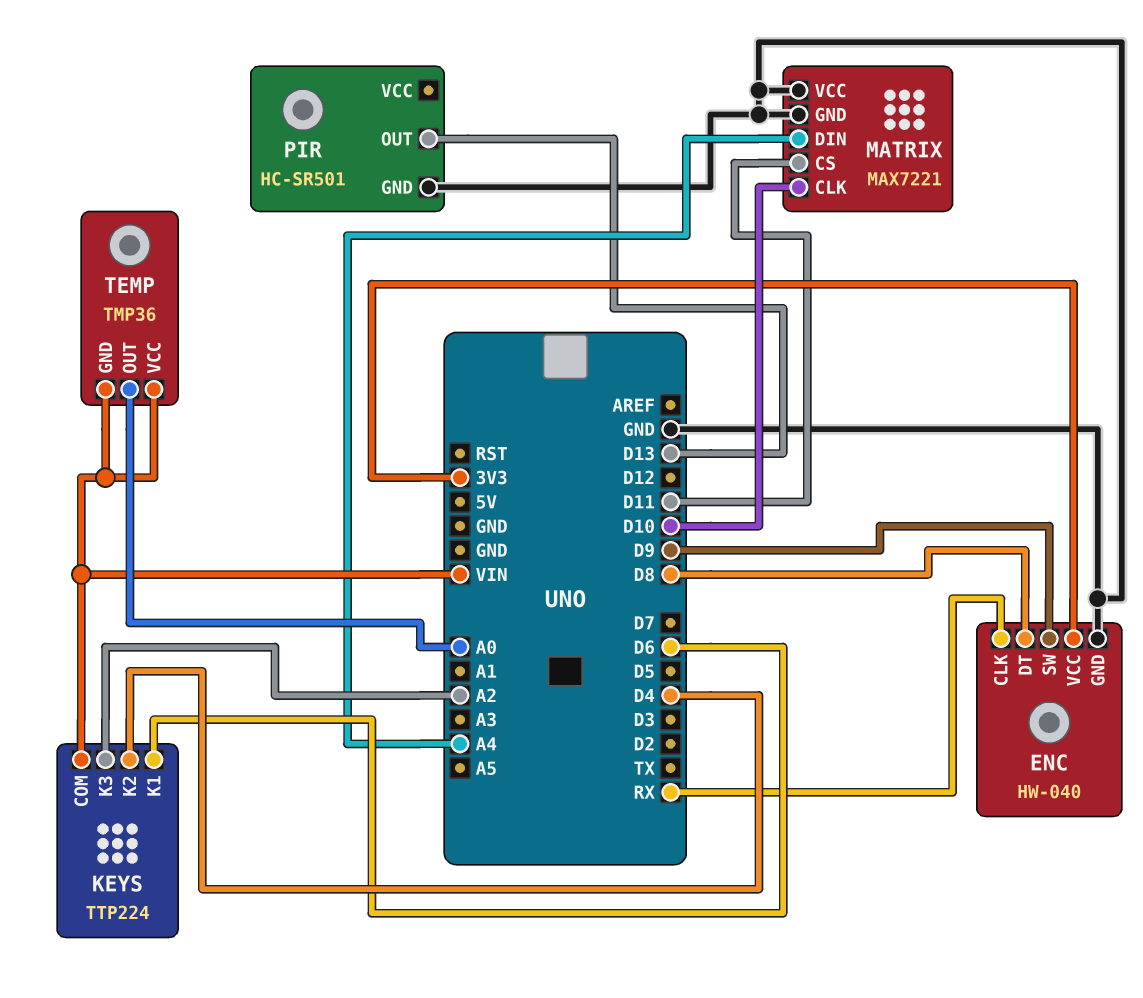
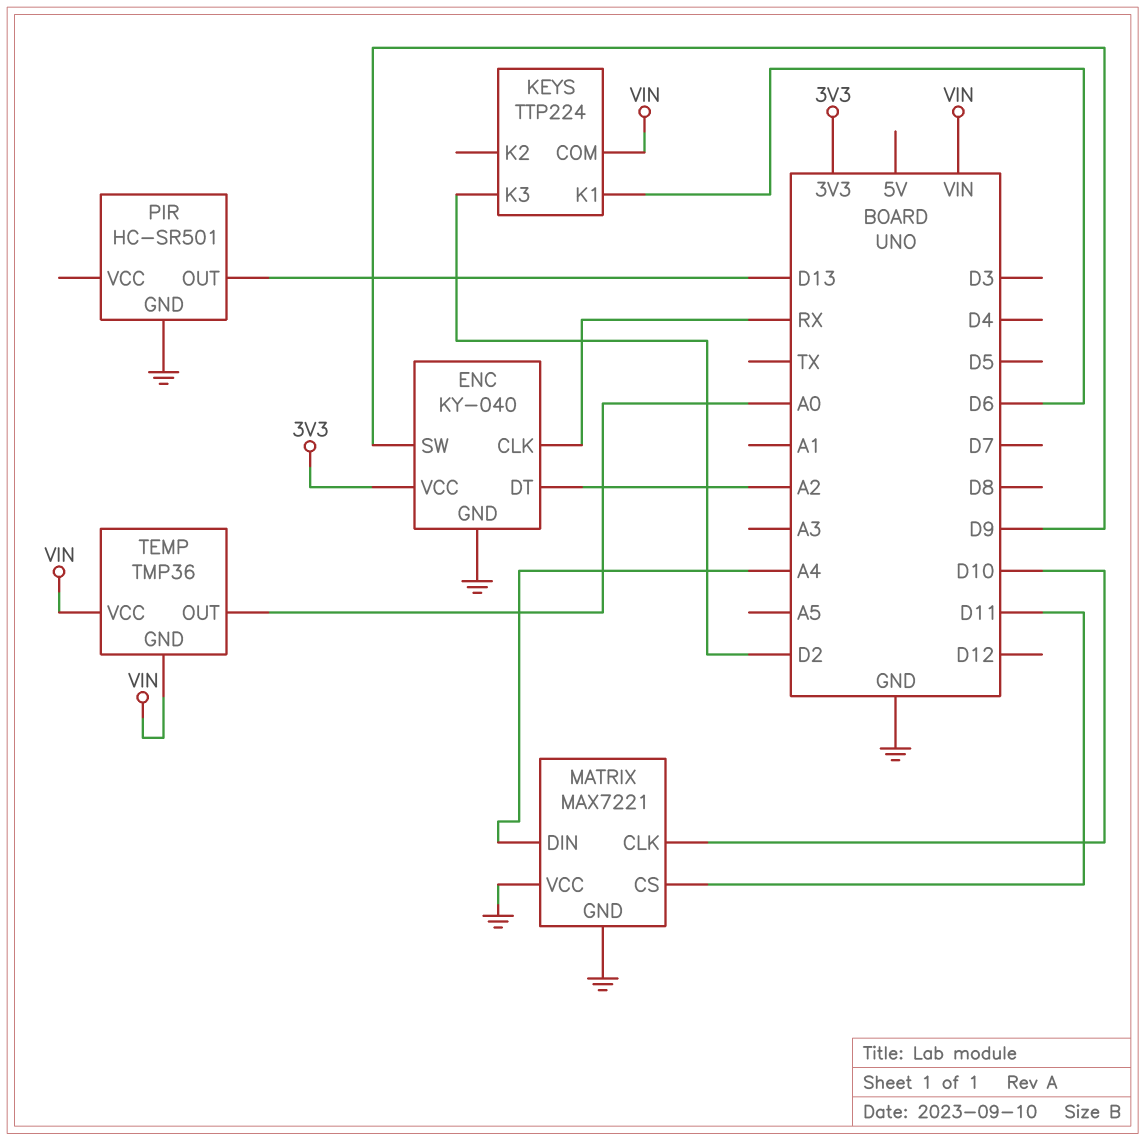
ENC: HW-040 -> KY-040
ENC pin DT: D8 -> A2
KEYS pin K2: D4 -> none
KEYS pin K3: A2 -> D2

